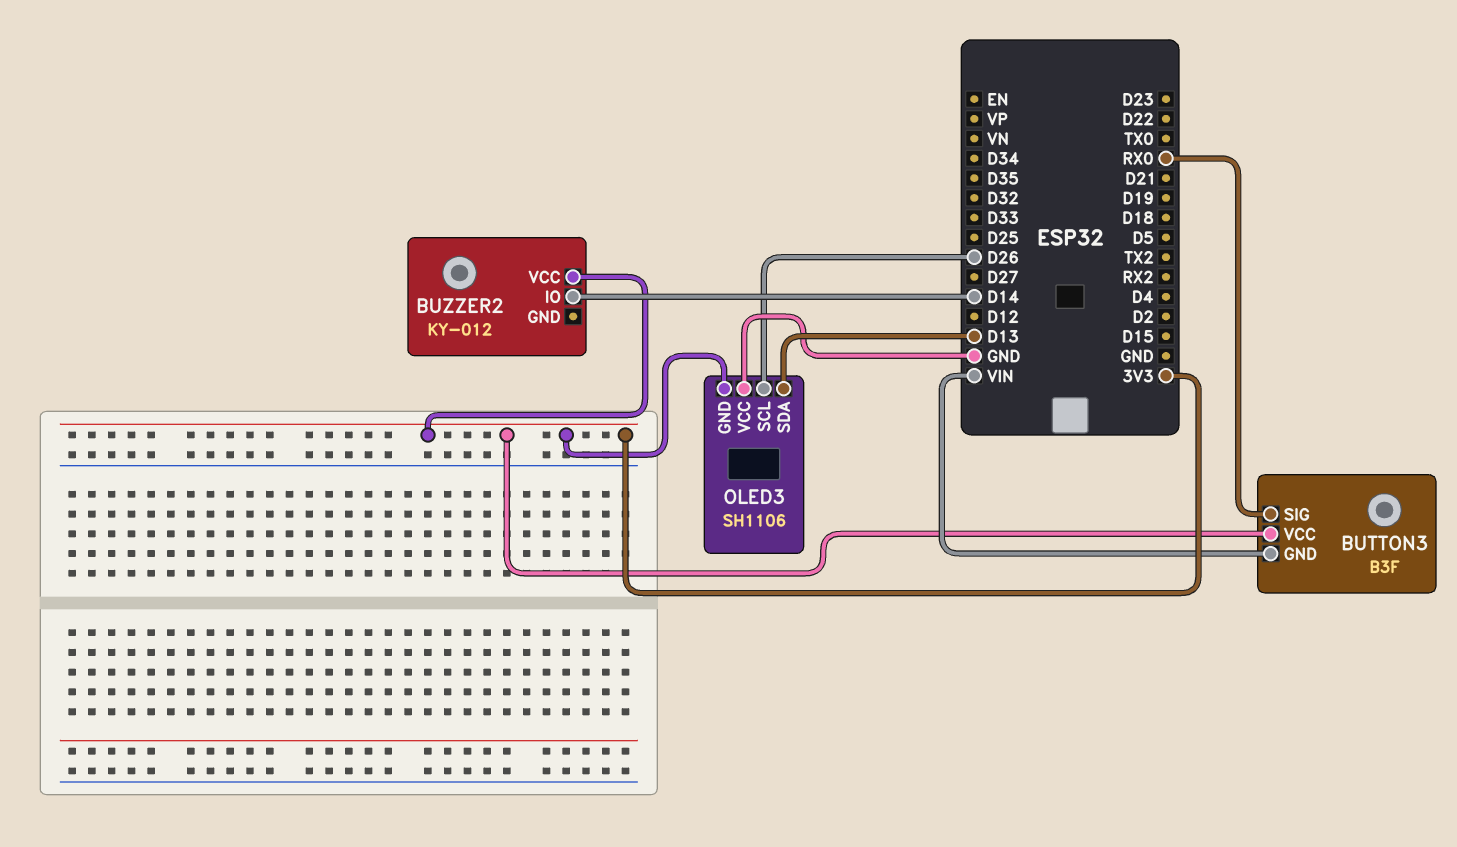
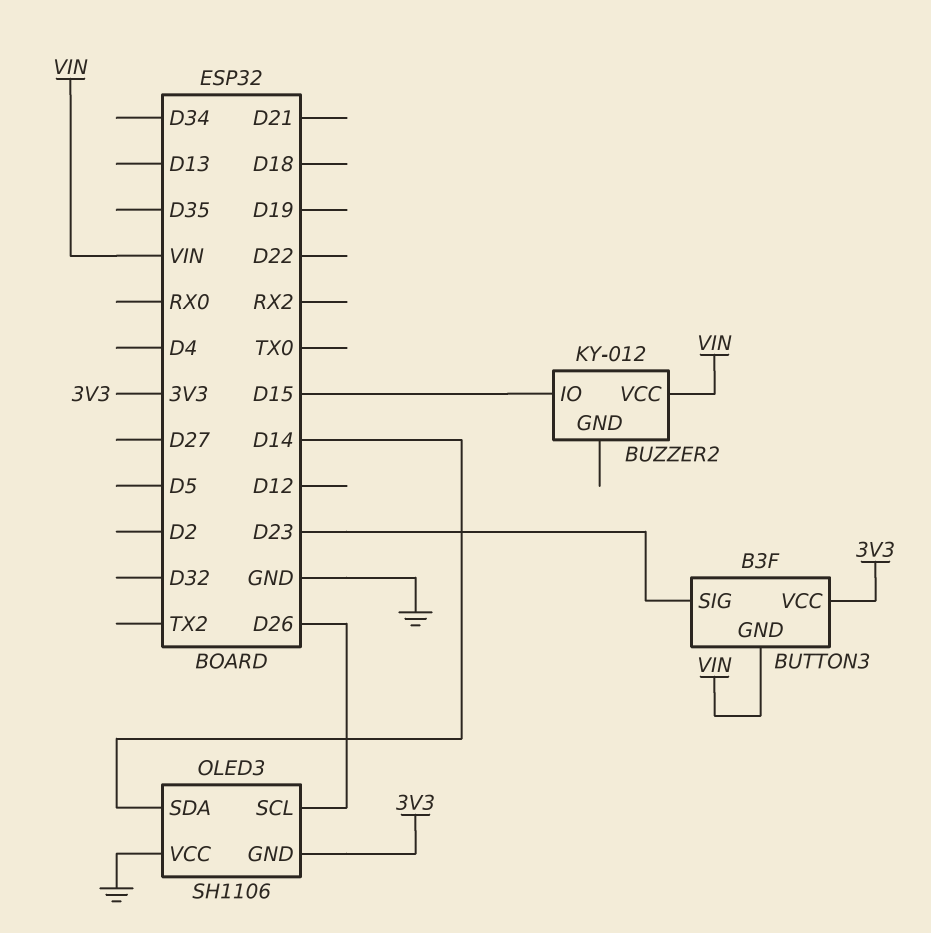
BUTTON3 pin SIG: RX0 -> D23
BUZZER2 pin IO: D14 -> D15
BUZZER2 pin VCC: 3V3 -> VIN
OLED3 pin SDA: D13 -> D14

